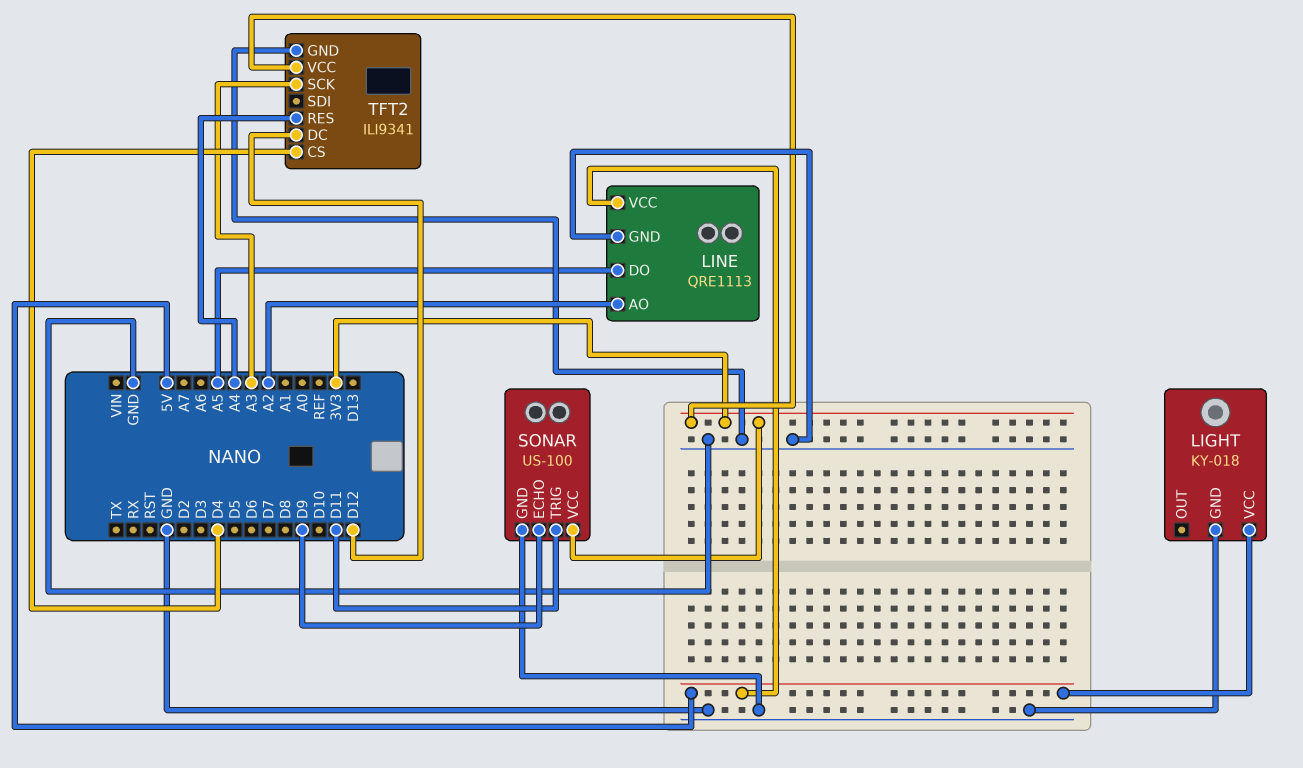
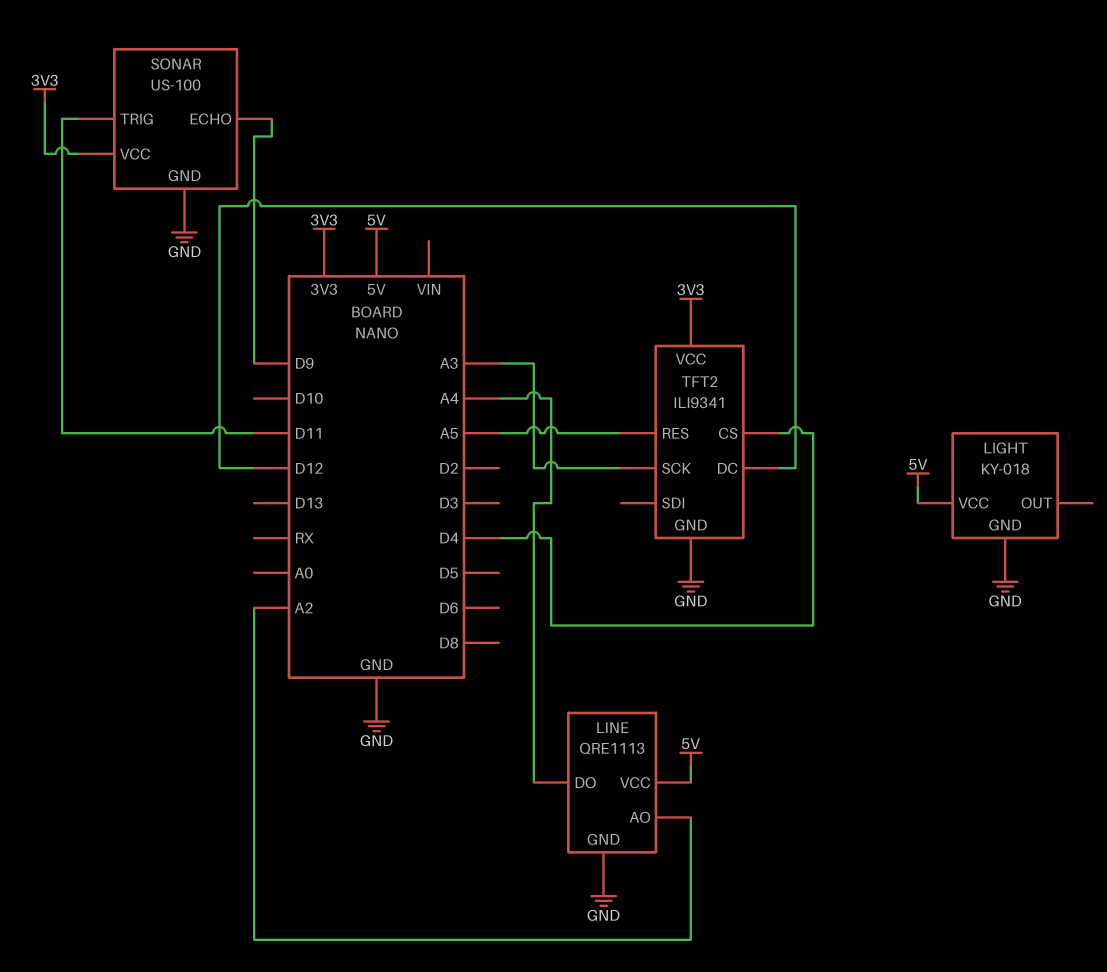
LINE pin DO: A5 -> A4
TFT2 pin RES: A4 -> A5

